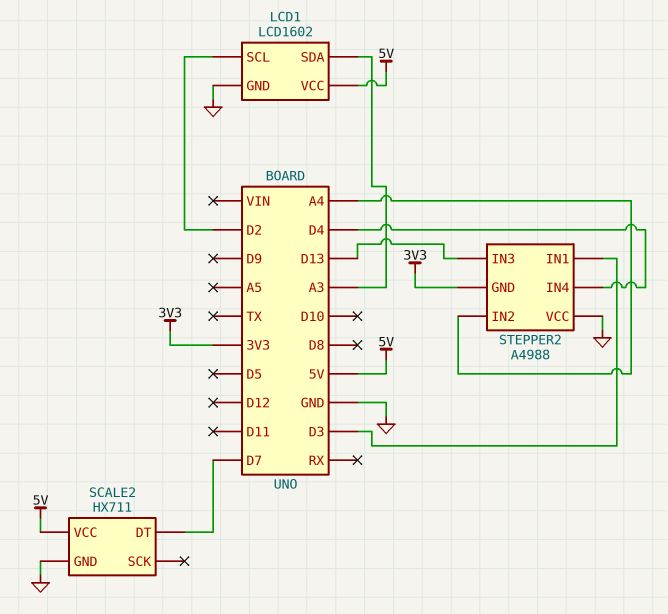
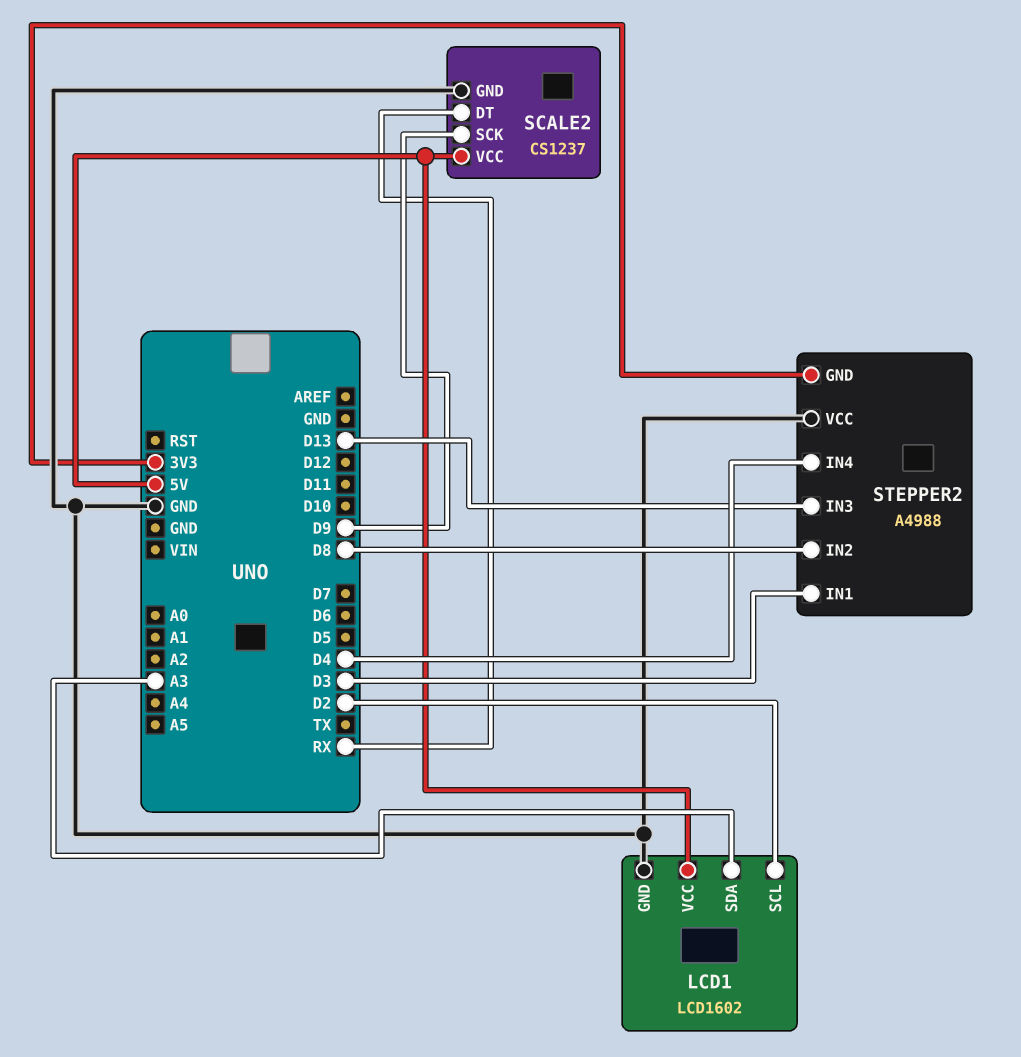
SCALE2: HX711 -> CS1237
SCALE2 pin DT: D7 -> RX
SCALE2 pin SCK: none -> D9
STEPPER2 pin IN2: A4 -> D8

